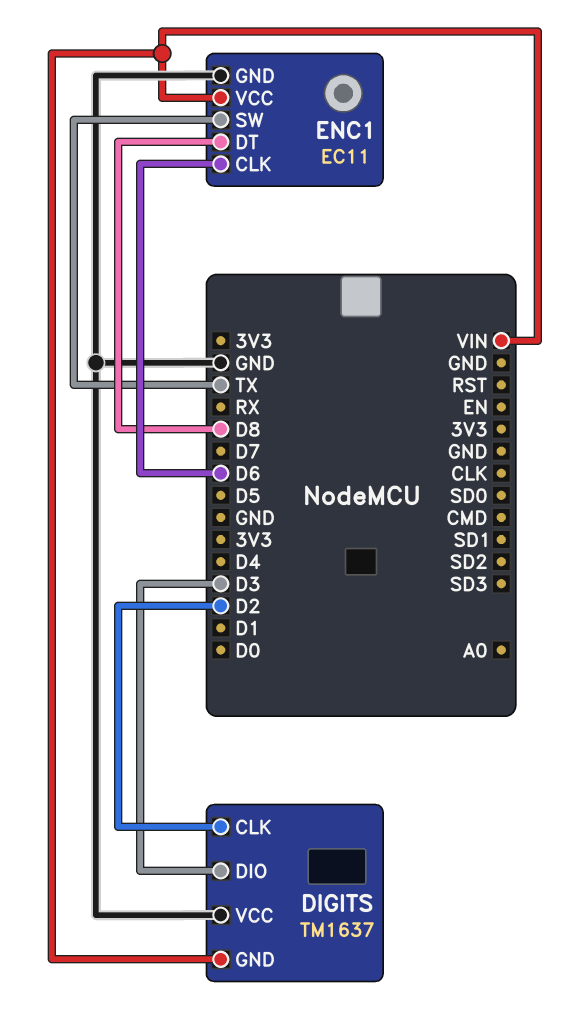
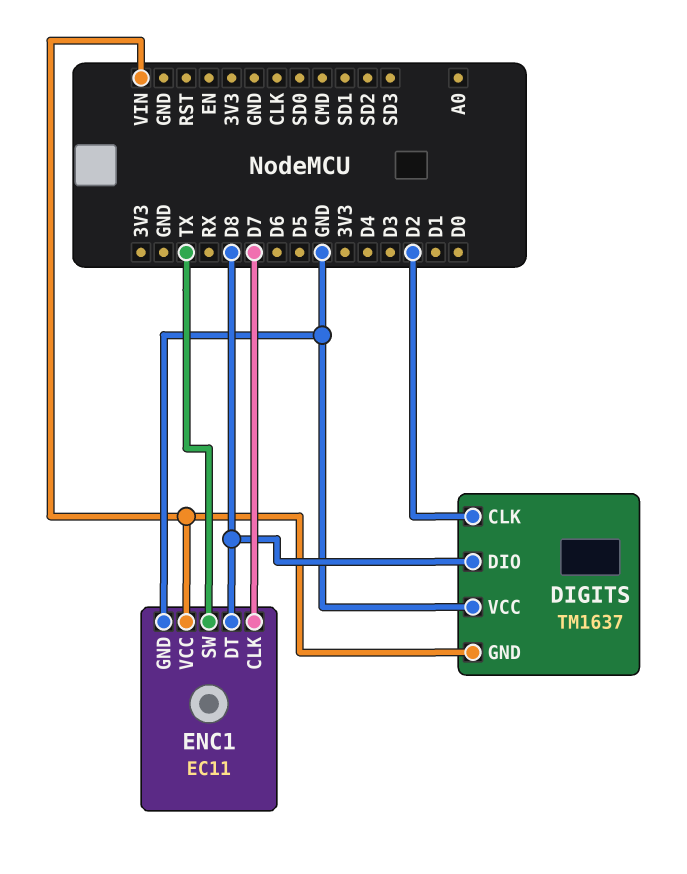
DIGITS pin DIO: D3 -> D8
ENC1 pin CLK: D6 -> D7

